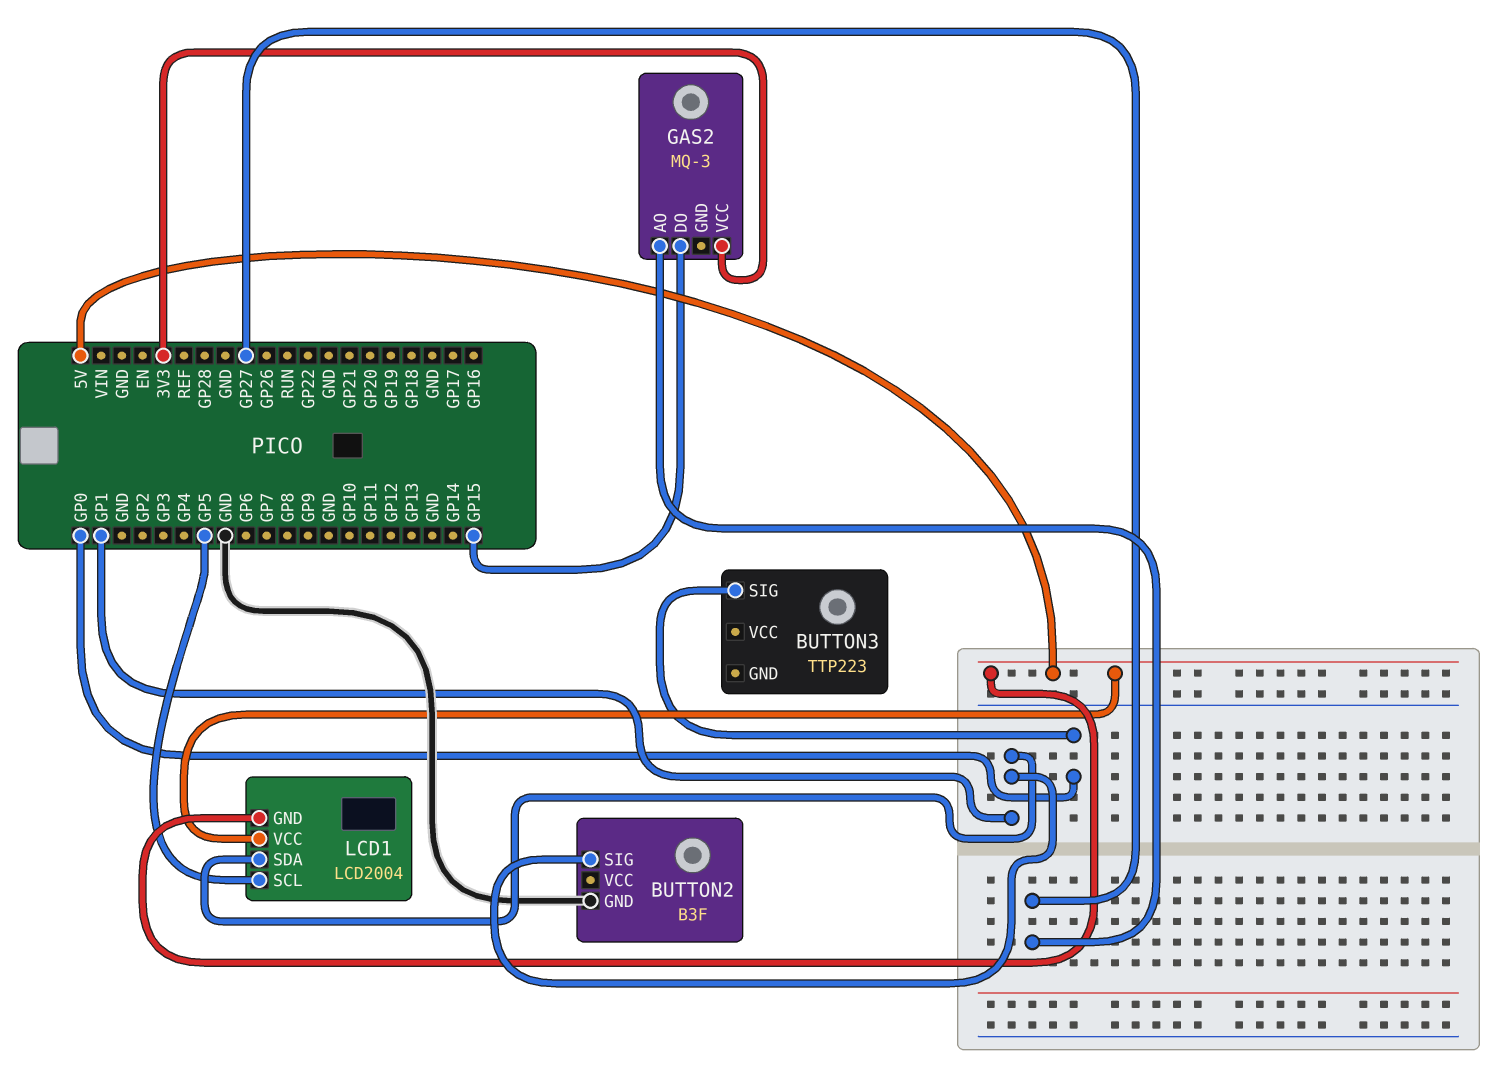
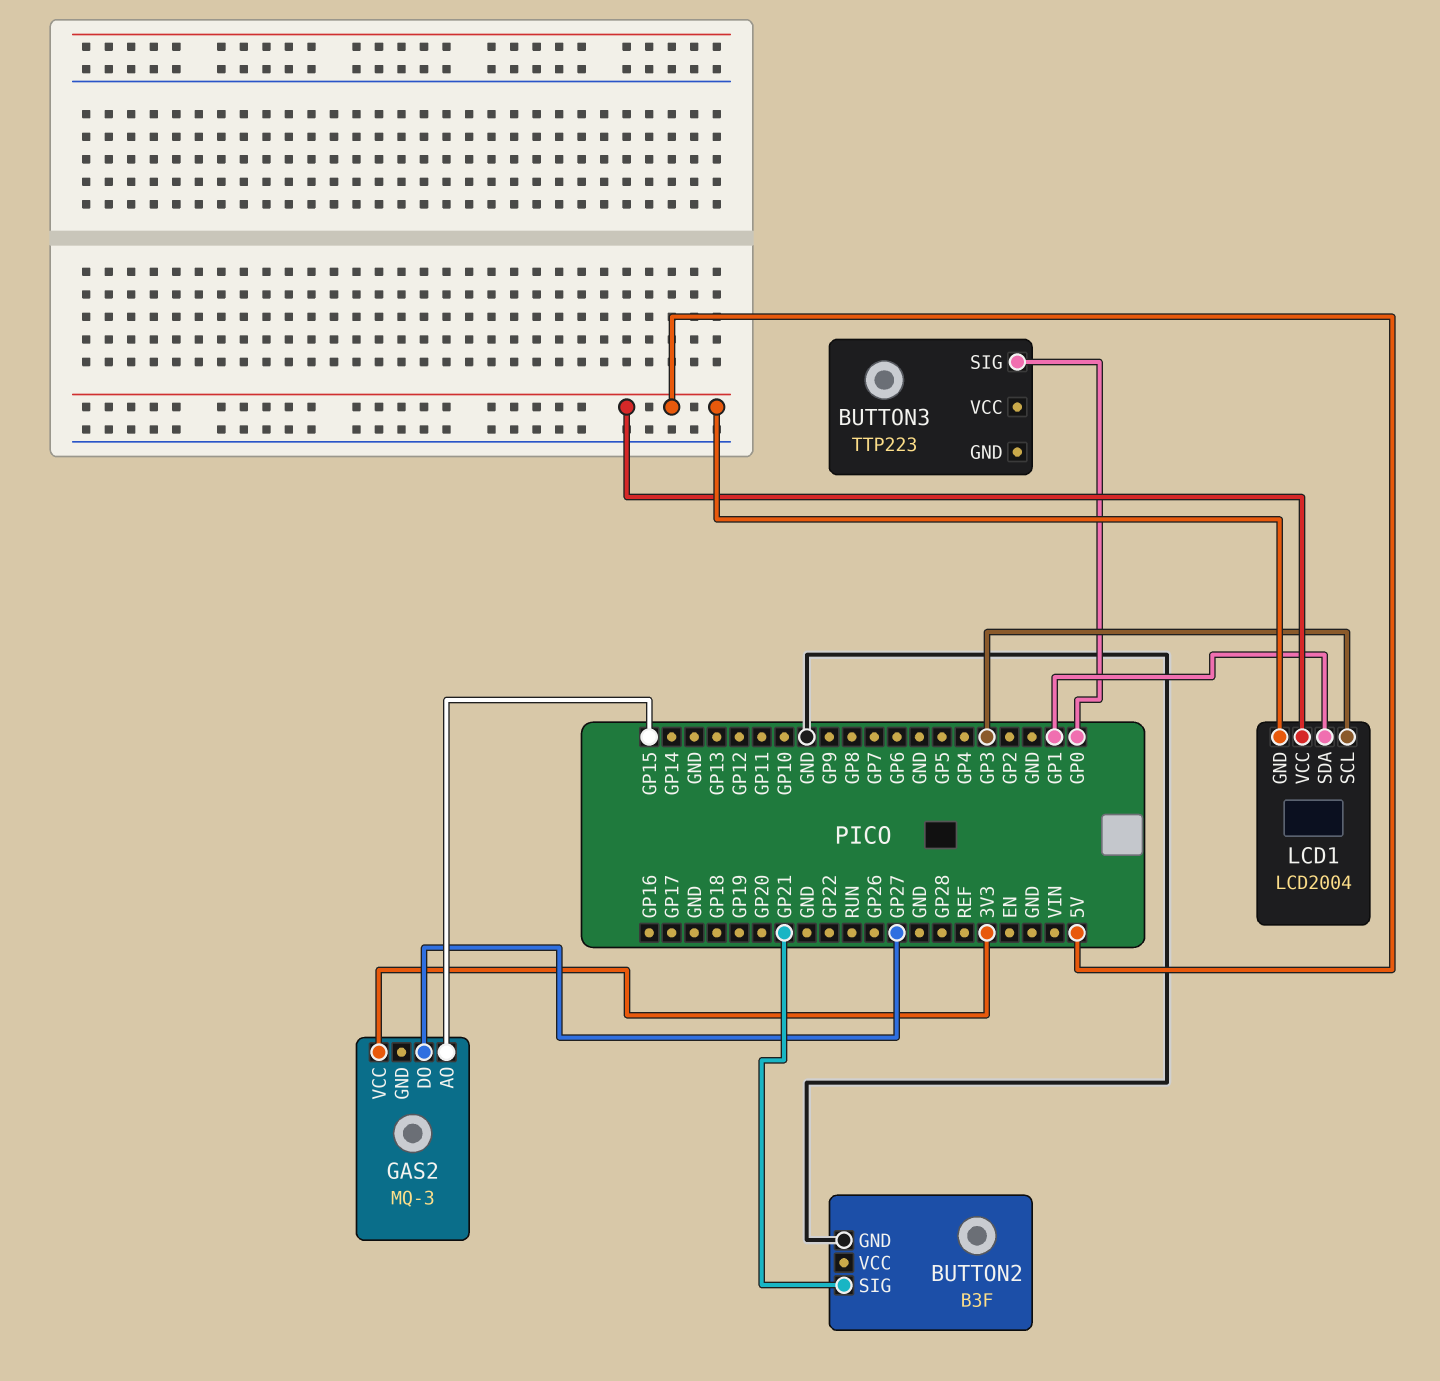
BUTTON2 pin SIG: GP1 -> GP21
GAS2 pin AO: GP27 -> GP15
GAS2 pin DO: GP15 -> GP27
LCD1 pin SCL: GP5 -> GP3

